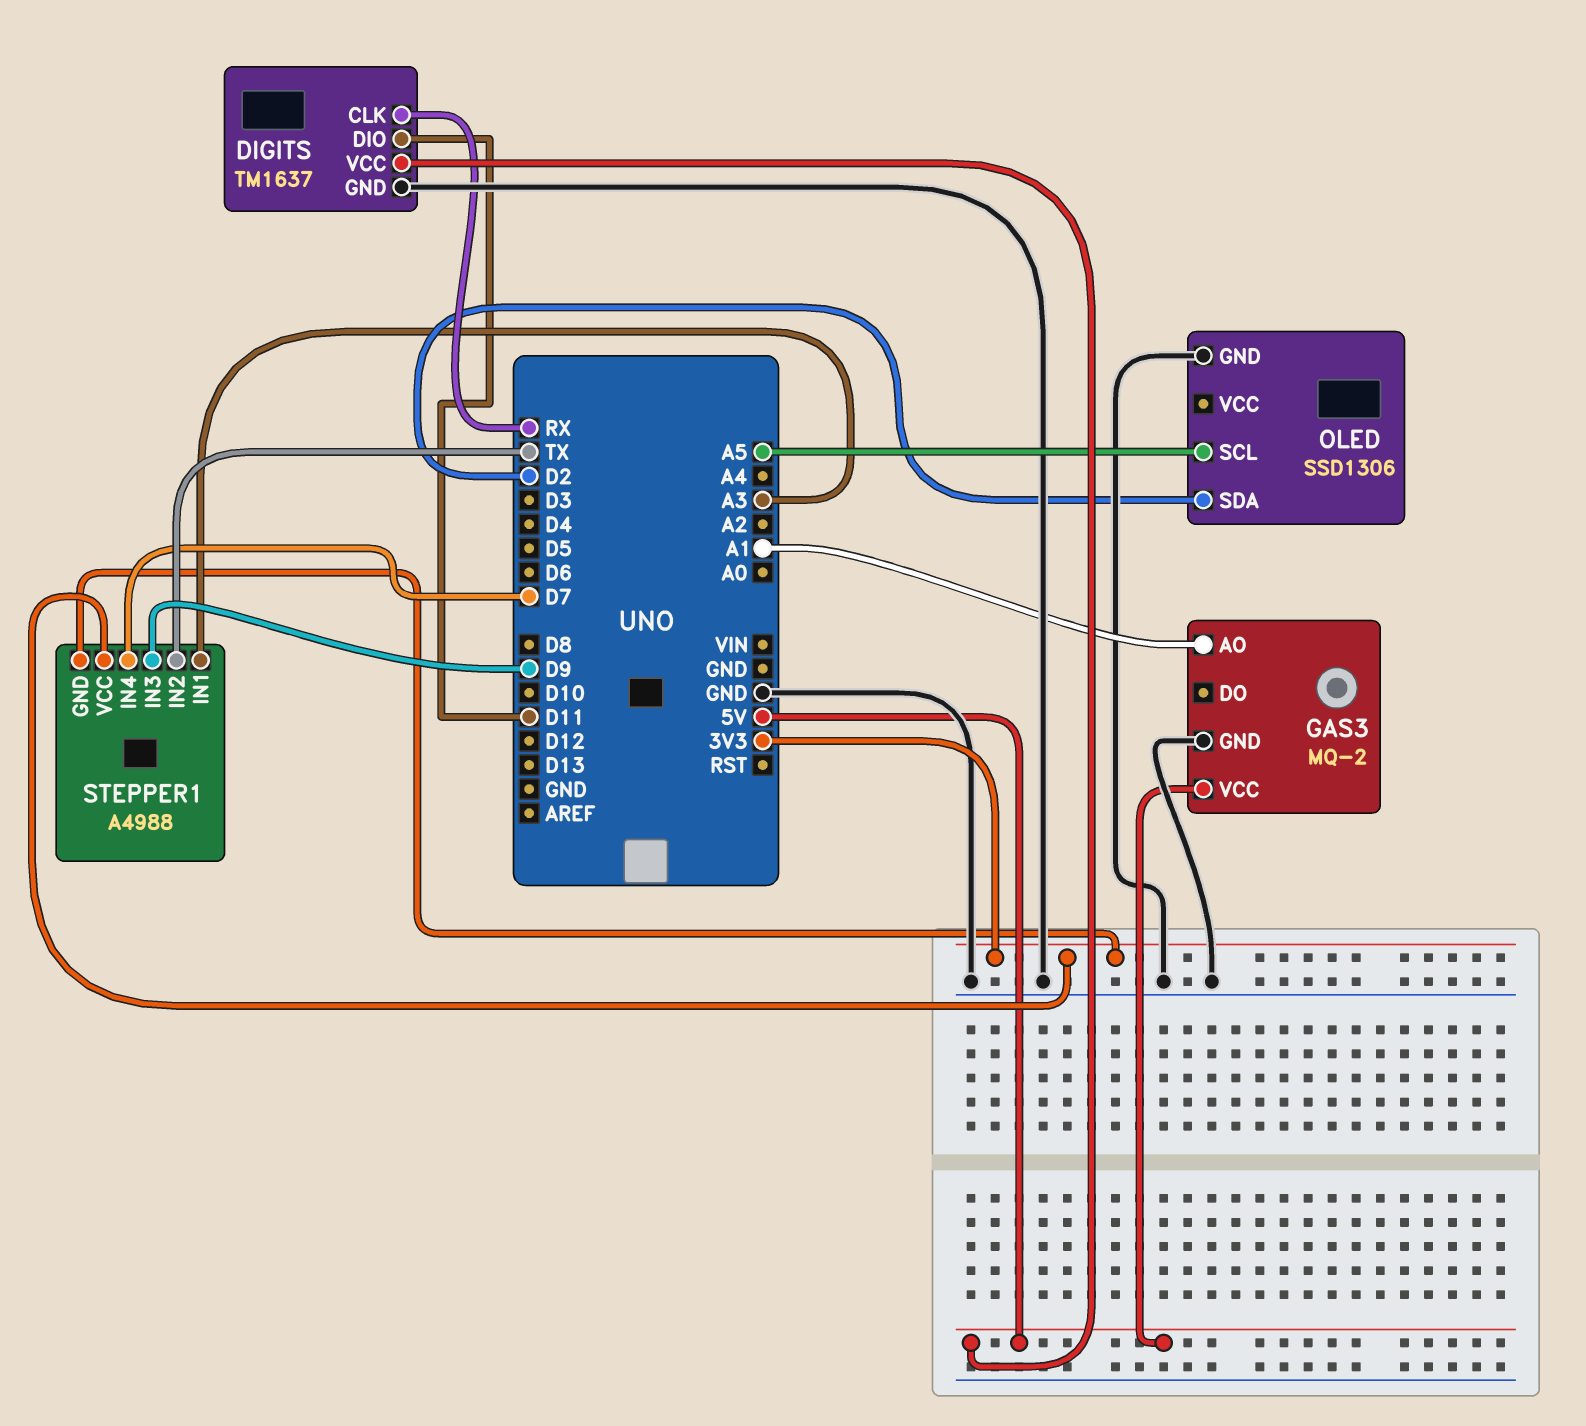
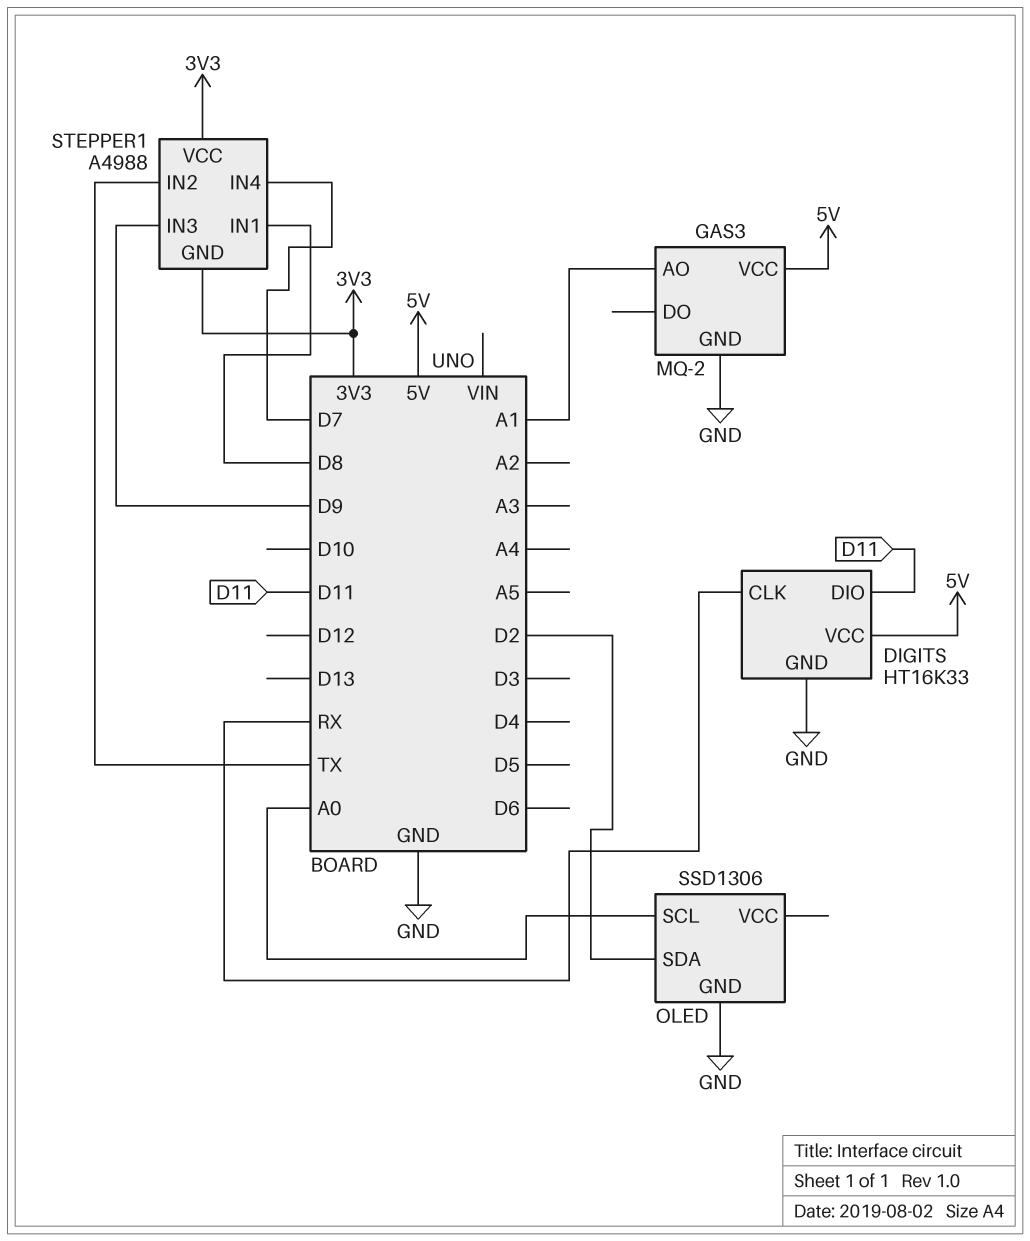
DIGITS: TM1637 -> HT16K33
OLED pin SCL: A5 -> A0
STEPPER1 pin IN1: A3 -> D8

